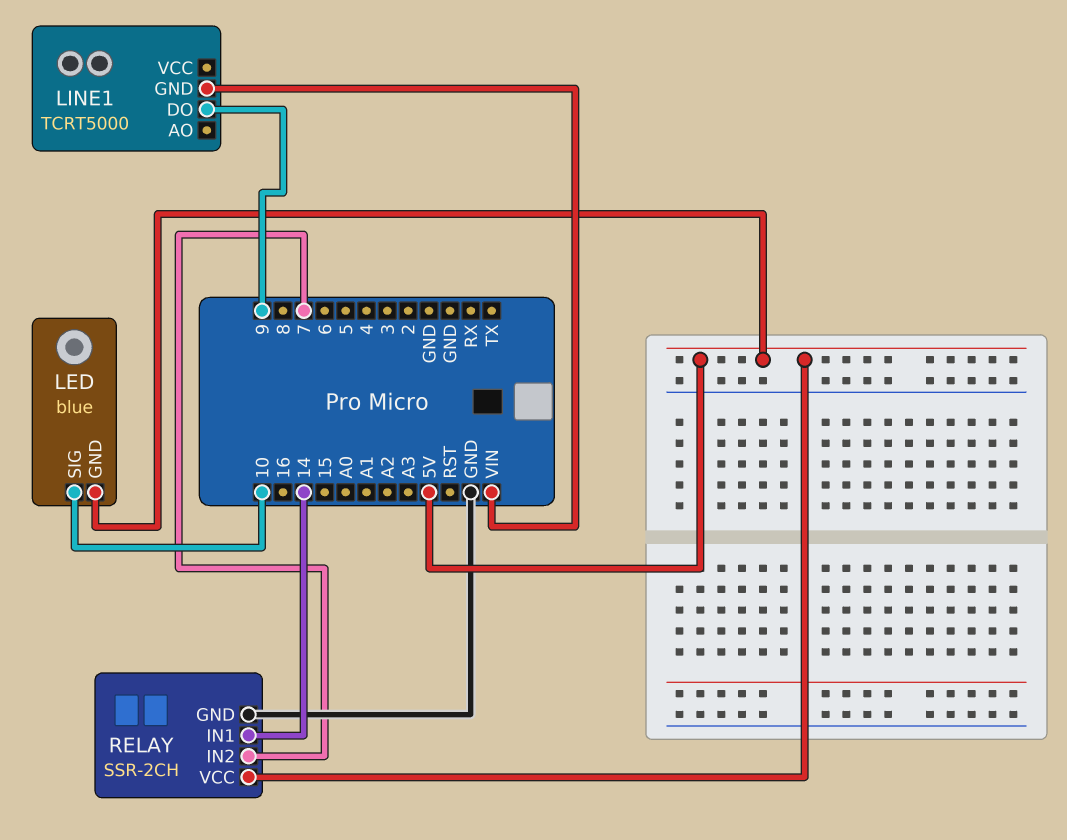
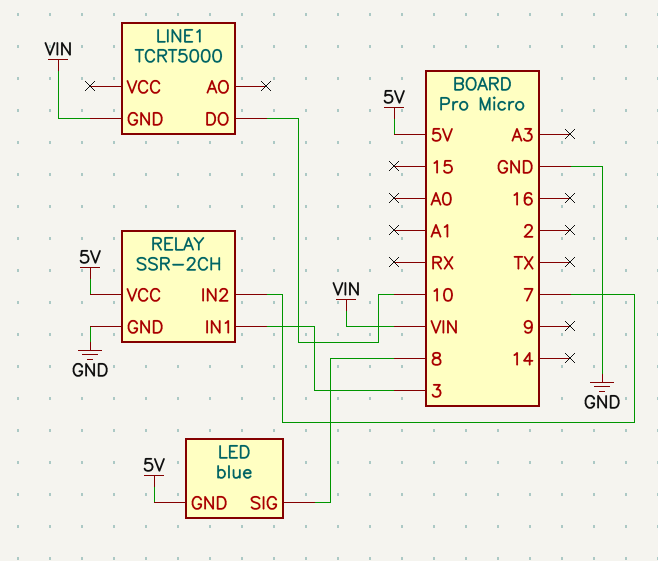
LED pin SIG: 10 -> 8
LINE1 pin DO: 9 -> 10
RELAY pin IN1: 14 -> 3

